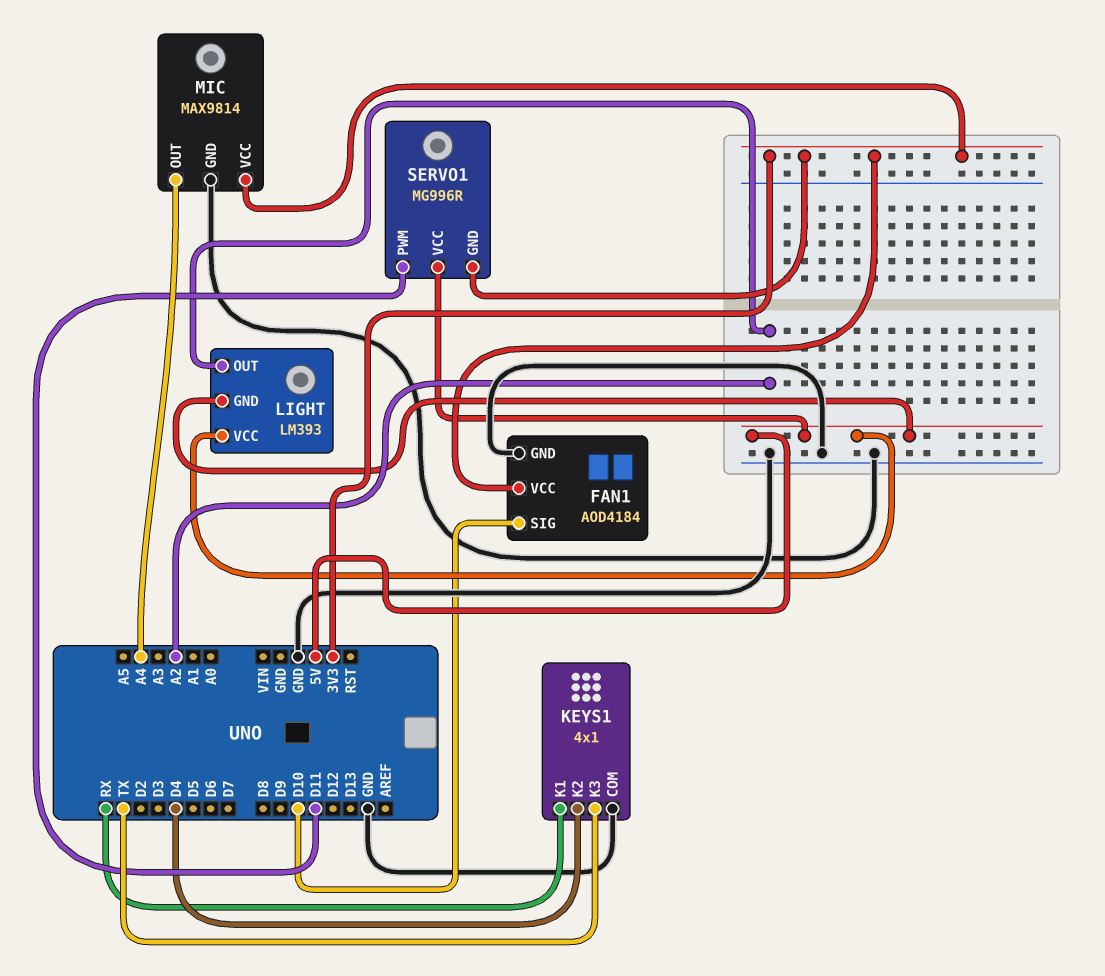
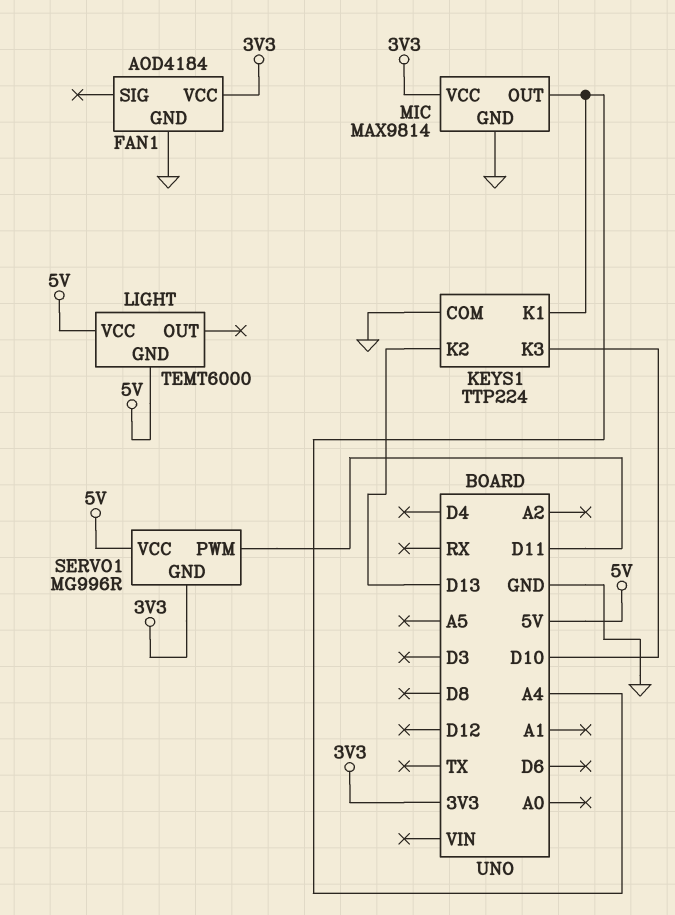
FAN1 pin SIG: D10 -> none
KEYS1: 4x1 -> TTP224
KEYS1 pin K1: RX -> A4
KEYS1 pin K2: D4 -> D13
KEYS1 pin K3: TX -> D10
LIGHT: LM393 -> TEMT6000
LIGHT pin OUT: A2 -> none

